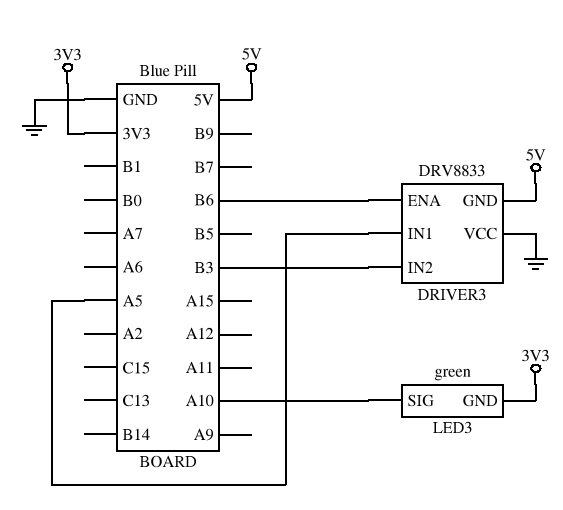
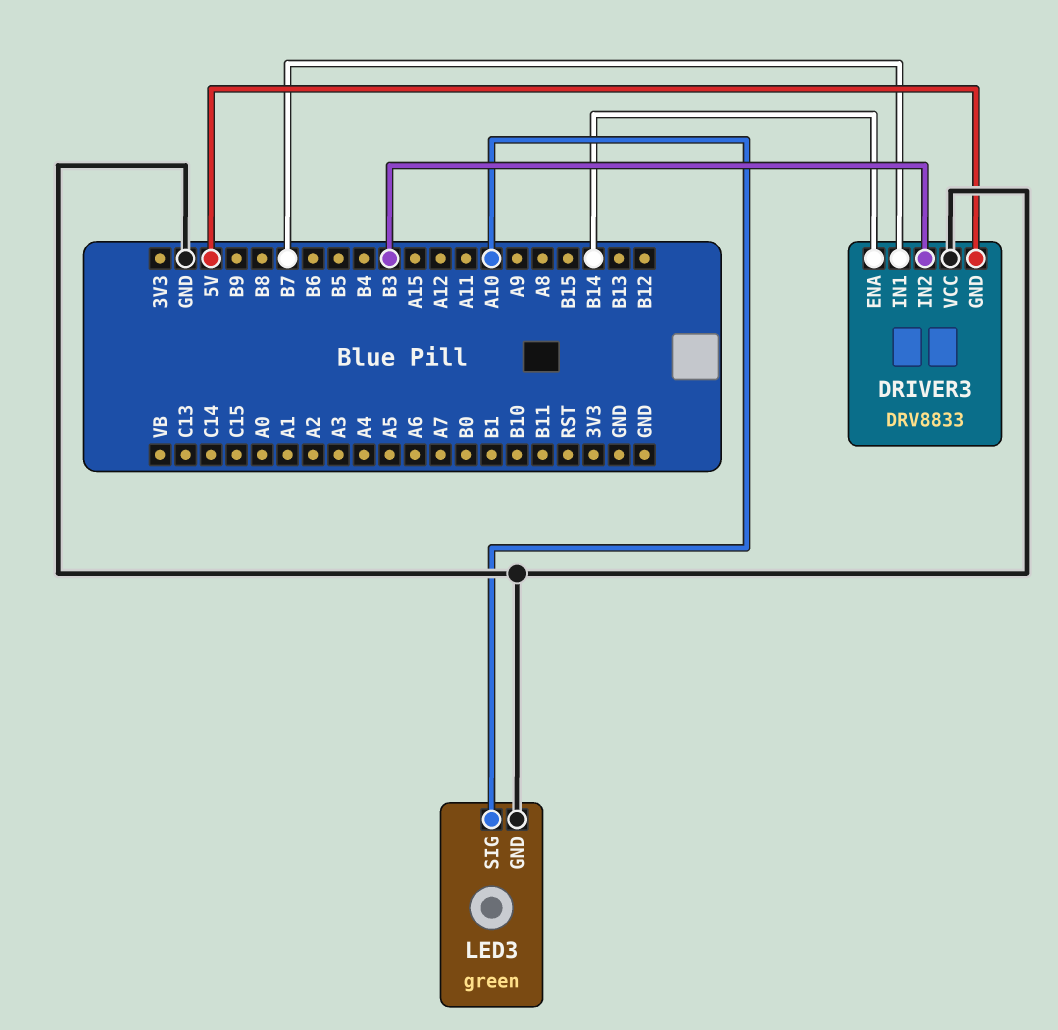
DRIVER3 pin ENA: B6 -> B14
DRIVER3 pin IN1: A5 -> B7
LED3 pin GND: 3V3 -> GND

